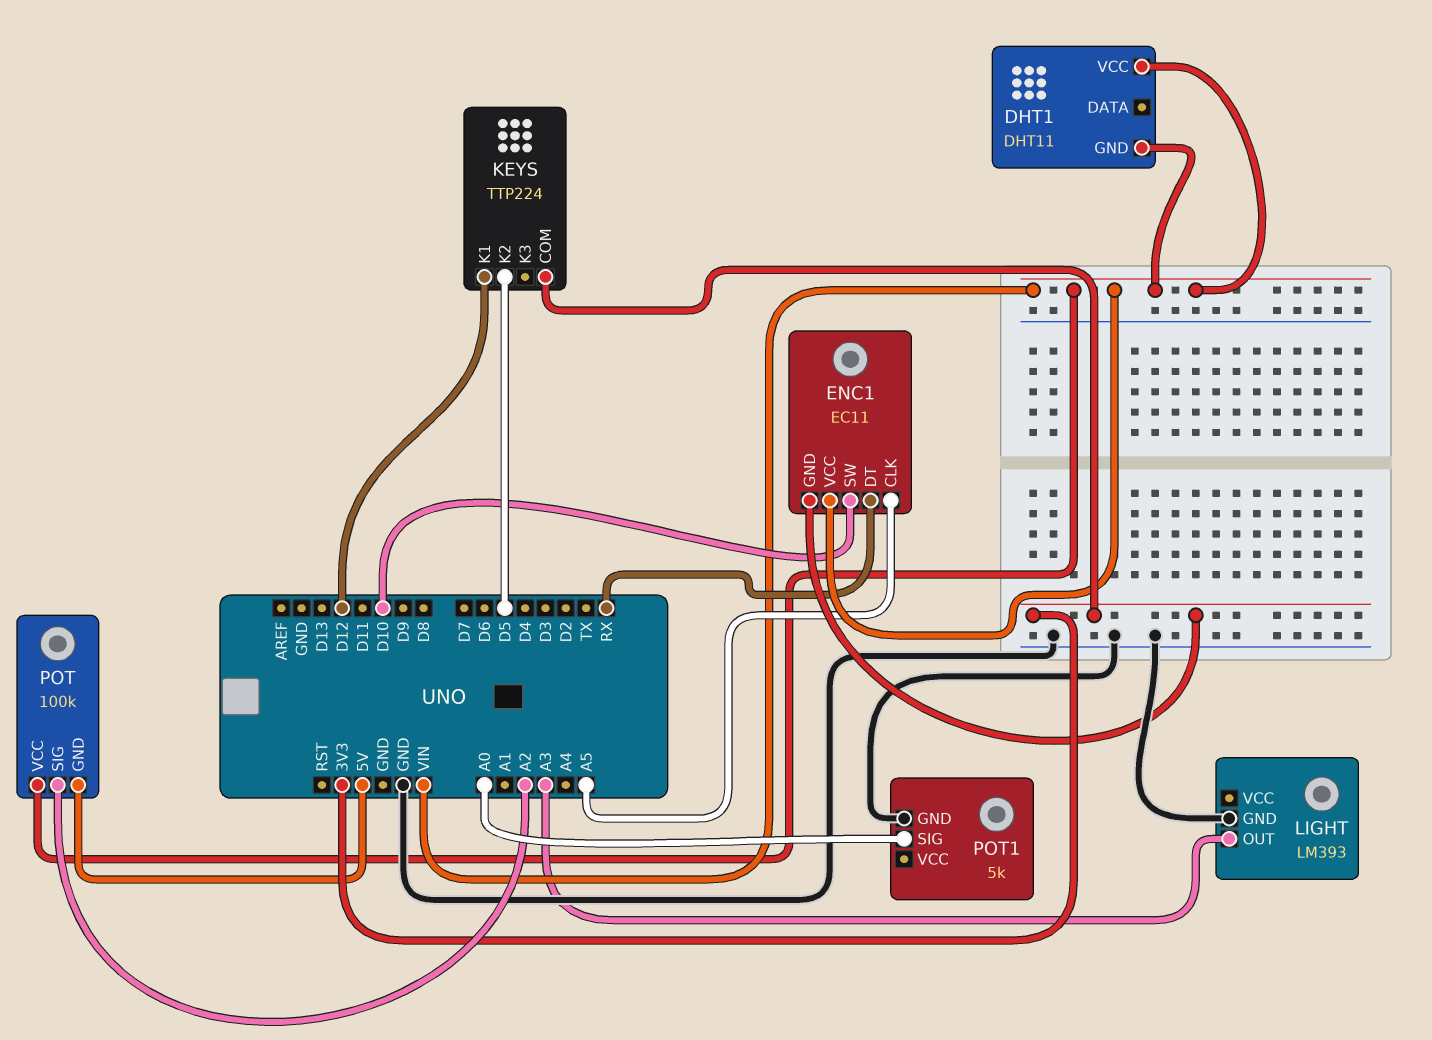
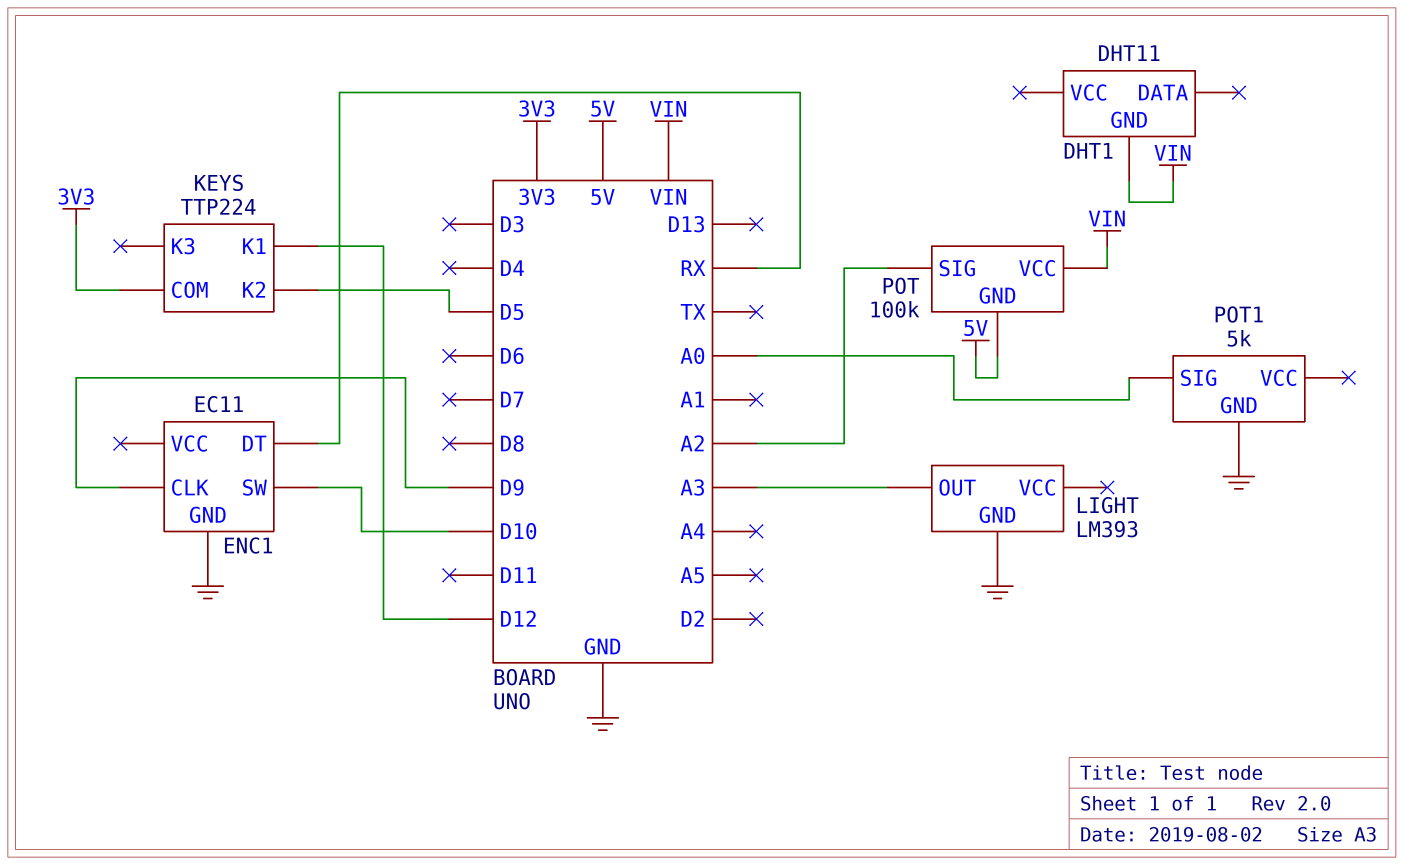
DHT1 pin VCC: VIN -> none
ENC1 pin CLK: A5 -> D9
ENC1 pin GND: 3V3 -> GND
ENC1 pin VCC: VIN -> none

